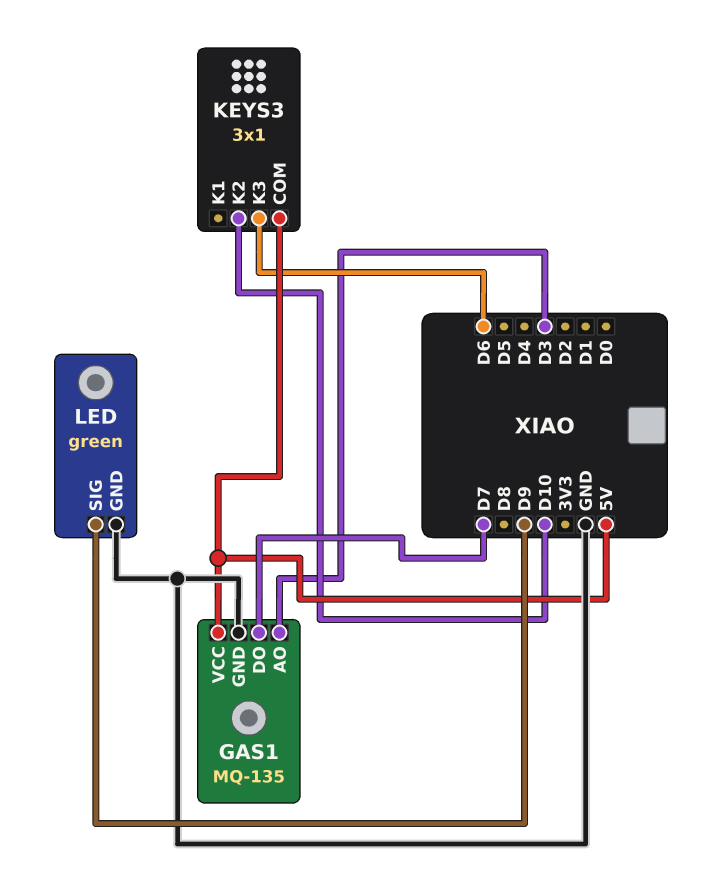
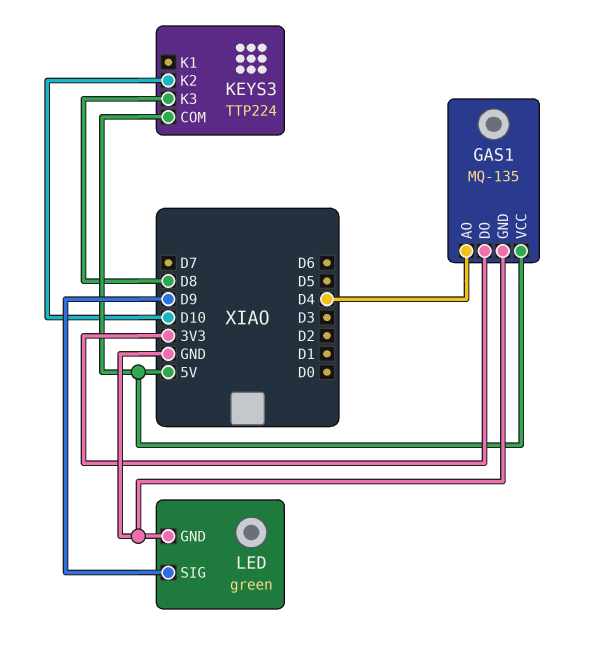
GAS1 pin AO: D3 -> D4
GAS1 pin DO: D7 -> 3V3
KEYS3: 3x1 -> TTP224
KEYS3 pin K3: D6 -> D8

